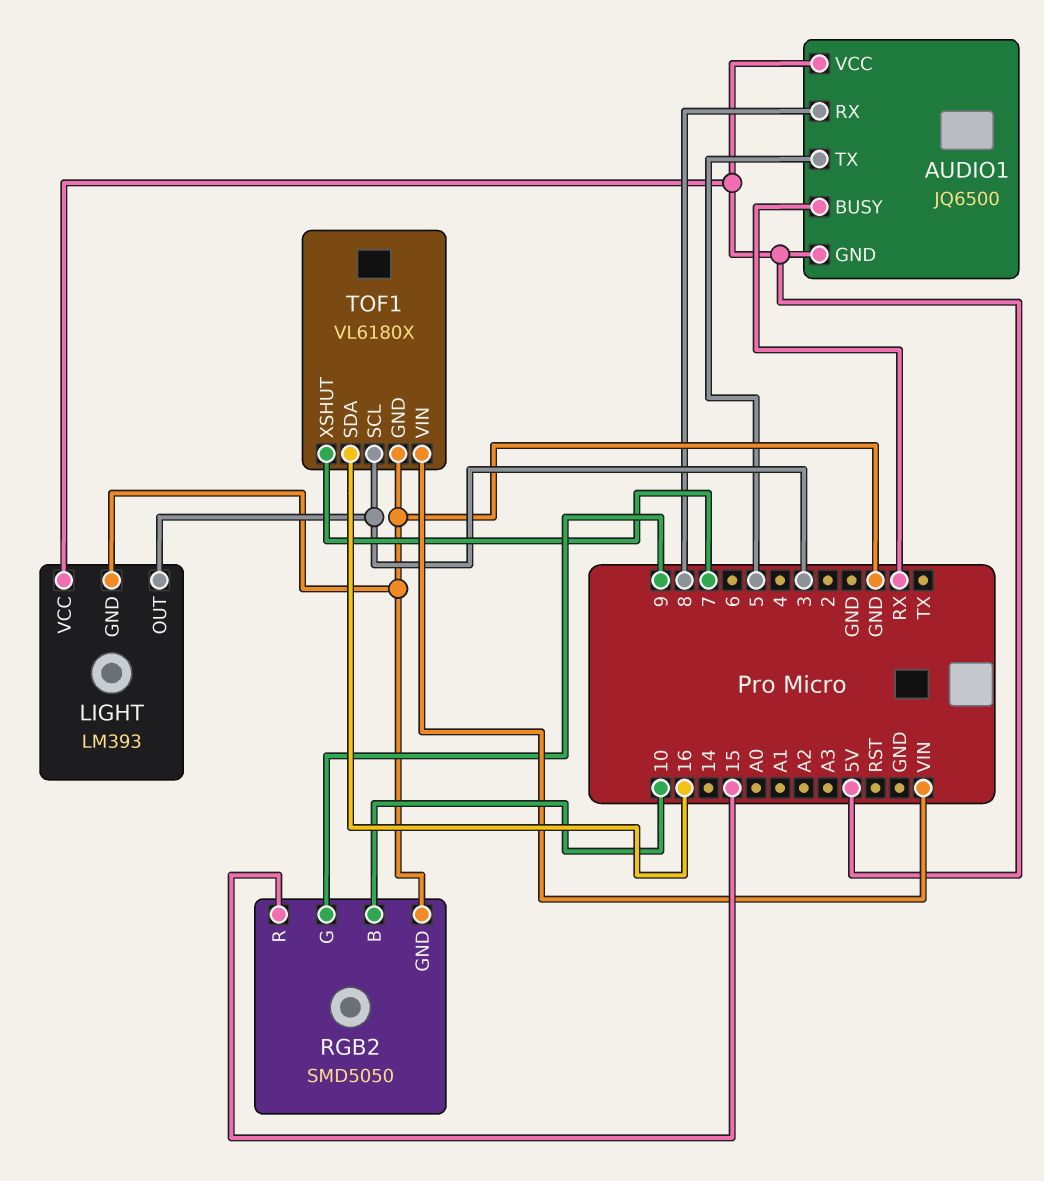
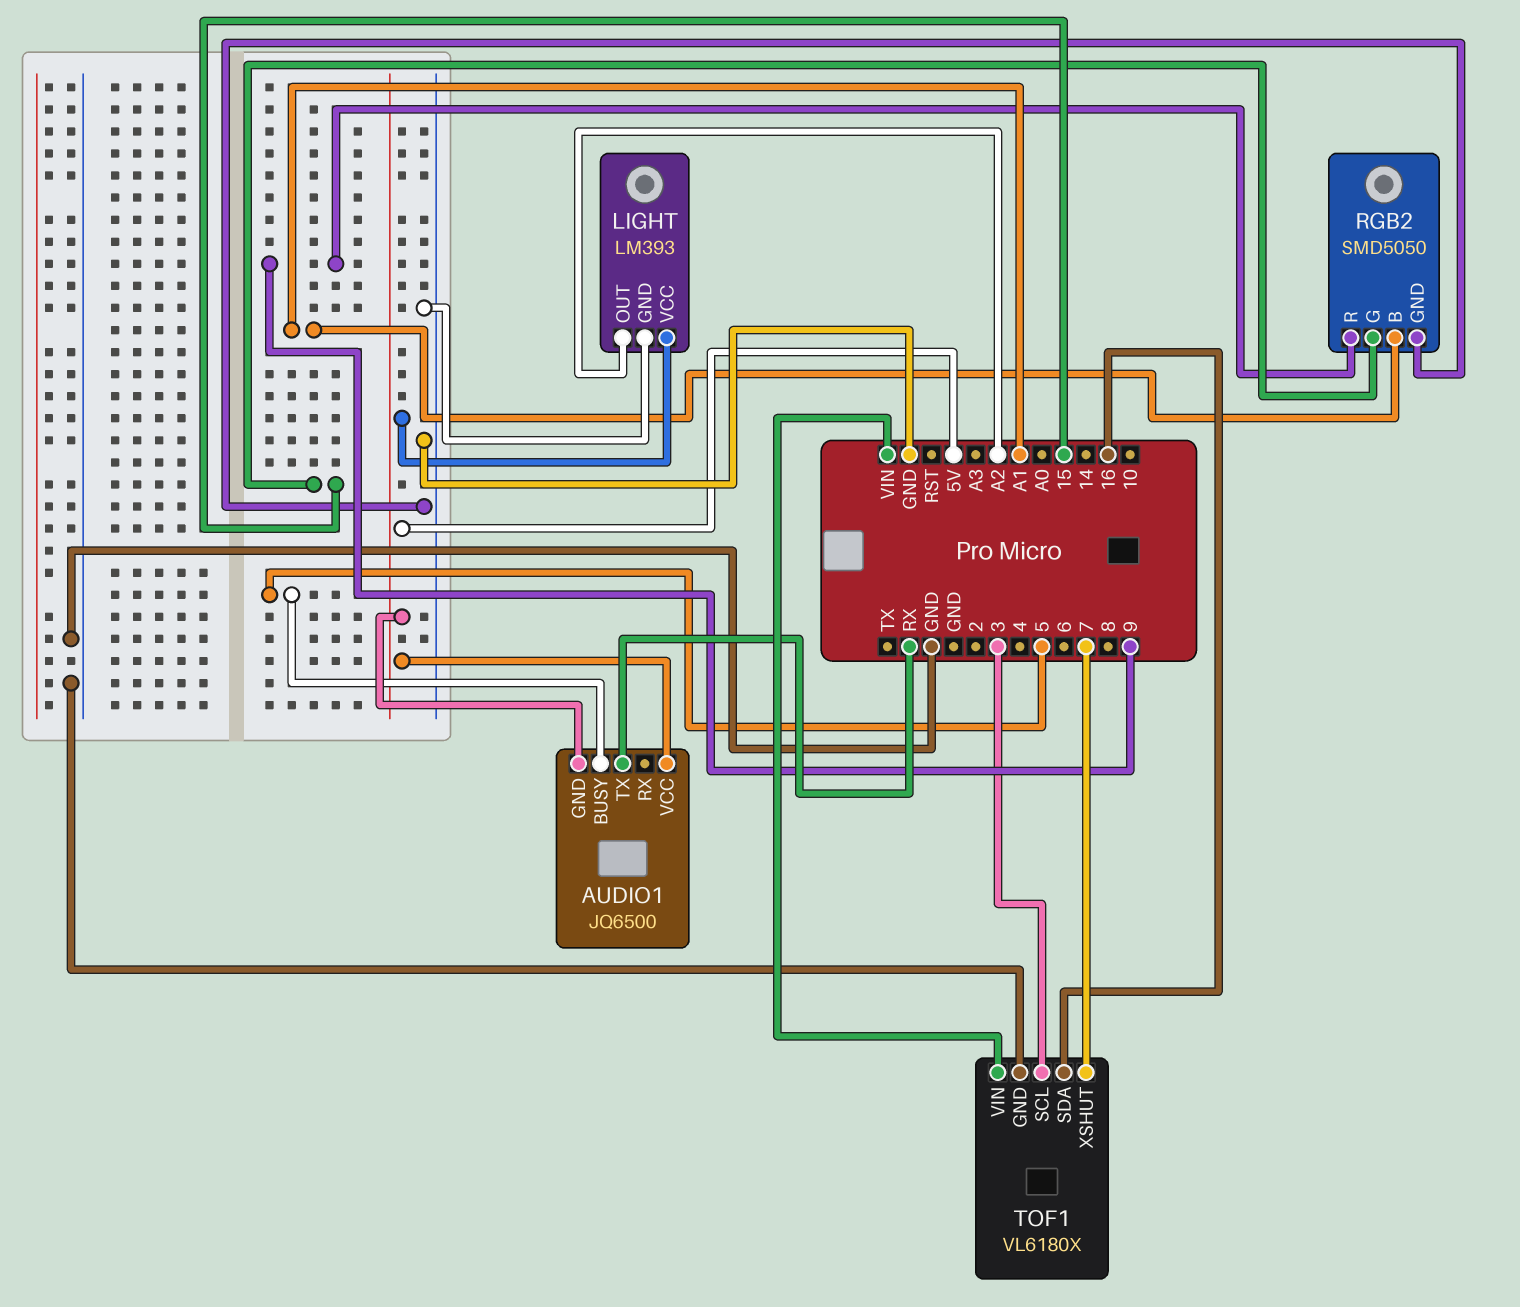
AUDIO1 pin BUSY: RX -> 5
AUDIO1 pin RX: 8 -> none
AUDIO1 pin TX: 5 -> RX
LIGHT pin OUT: 3 -> A2
RGB2 pin B: 10 -> A1
RGB2 pin G: 9 -> 15
RGB2 pin R: 15 -> 9

